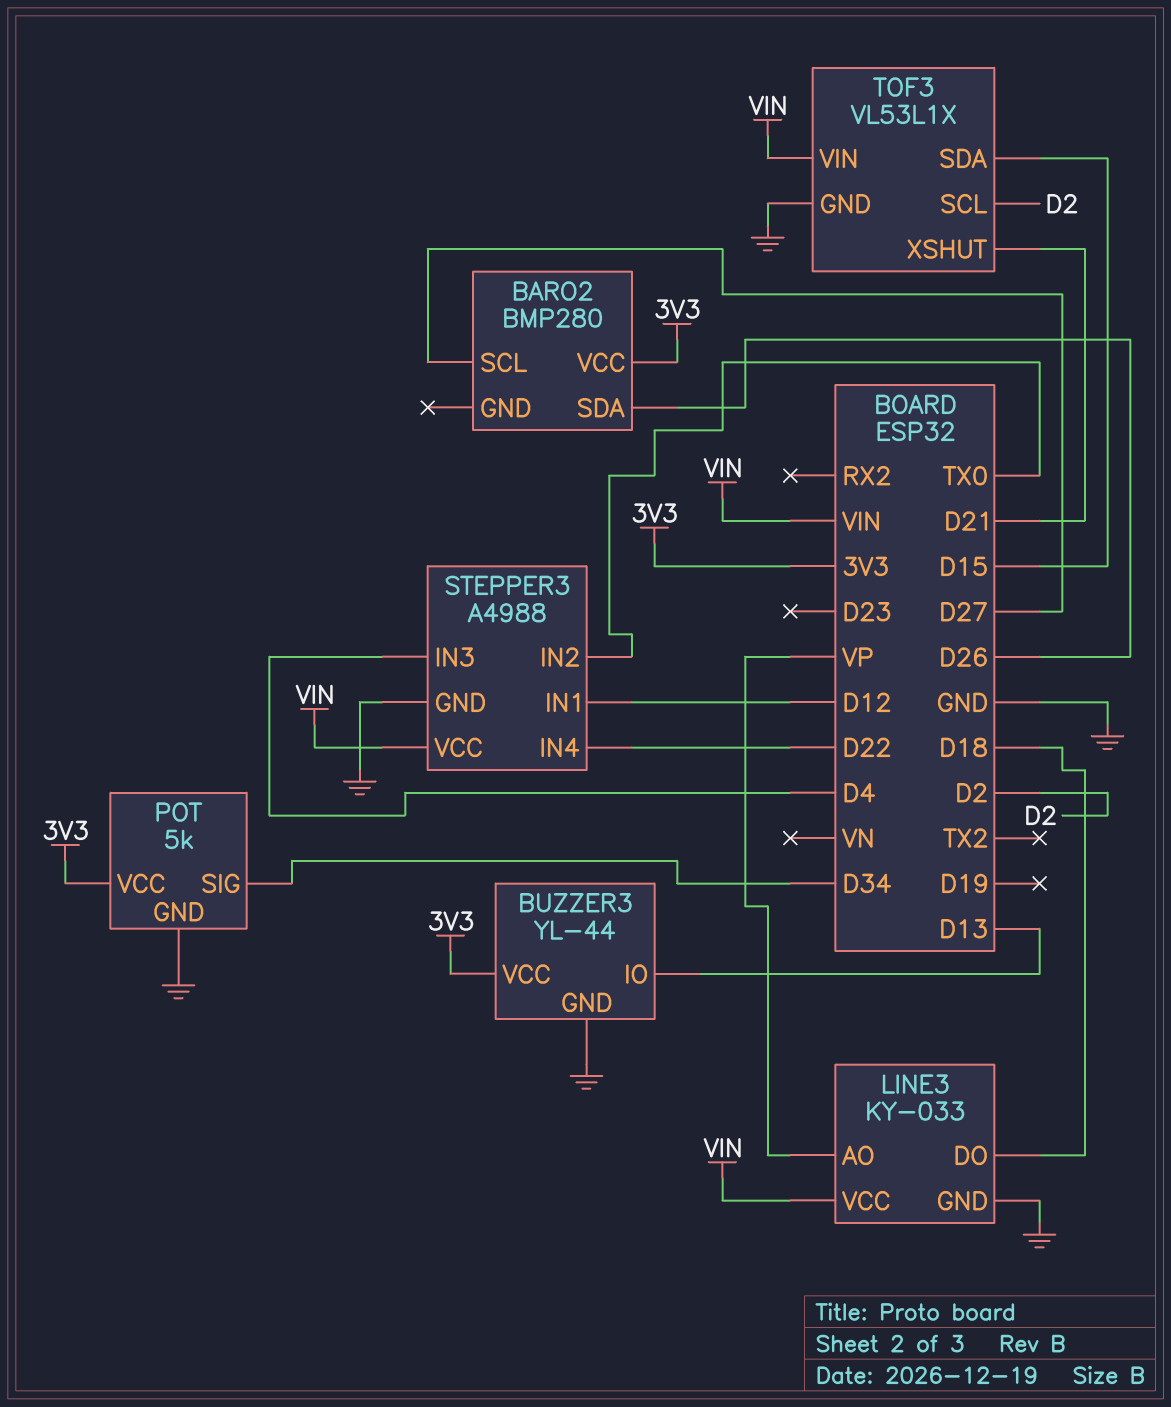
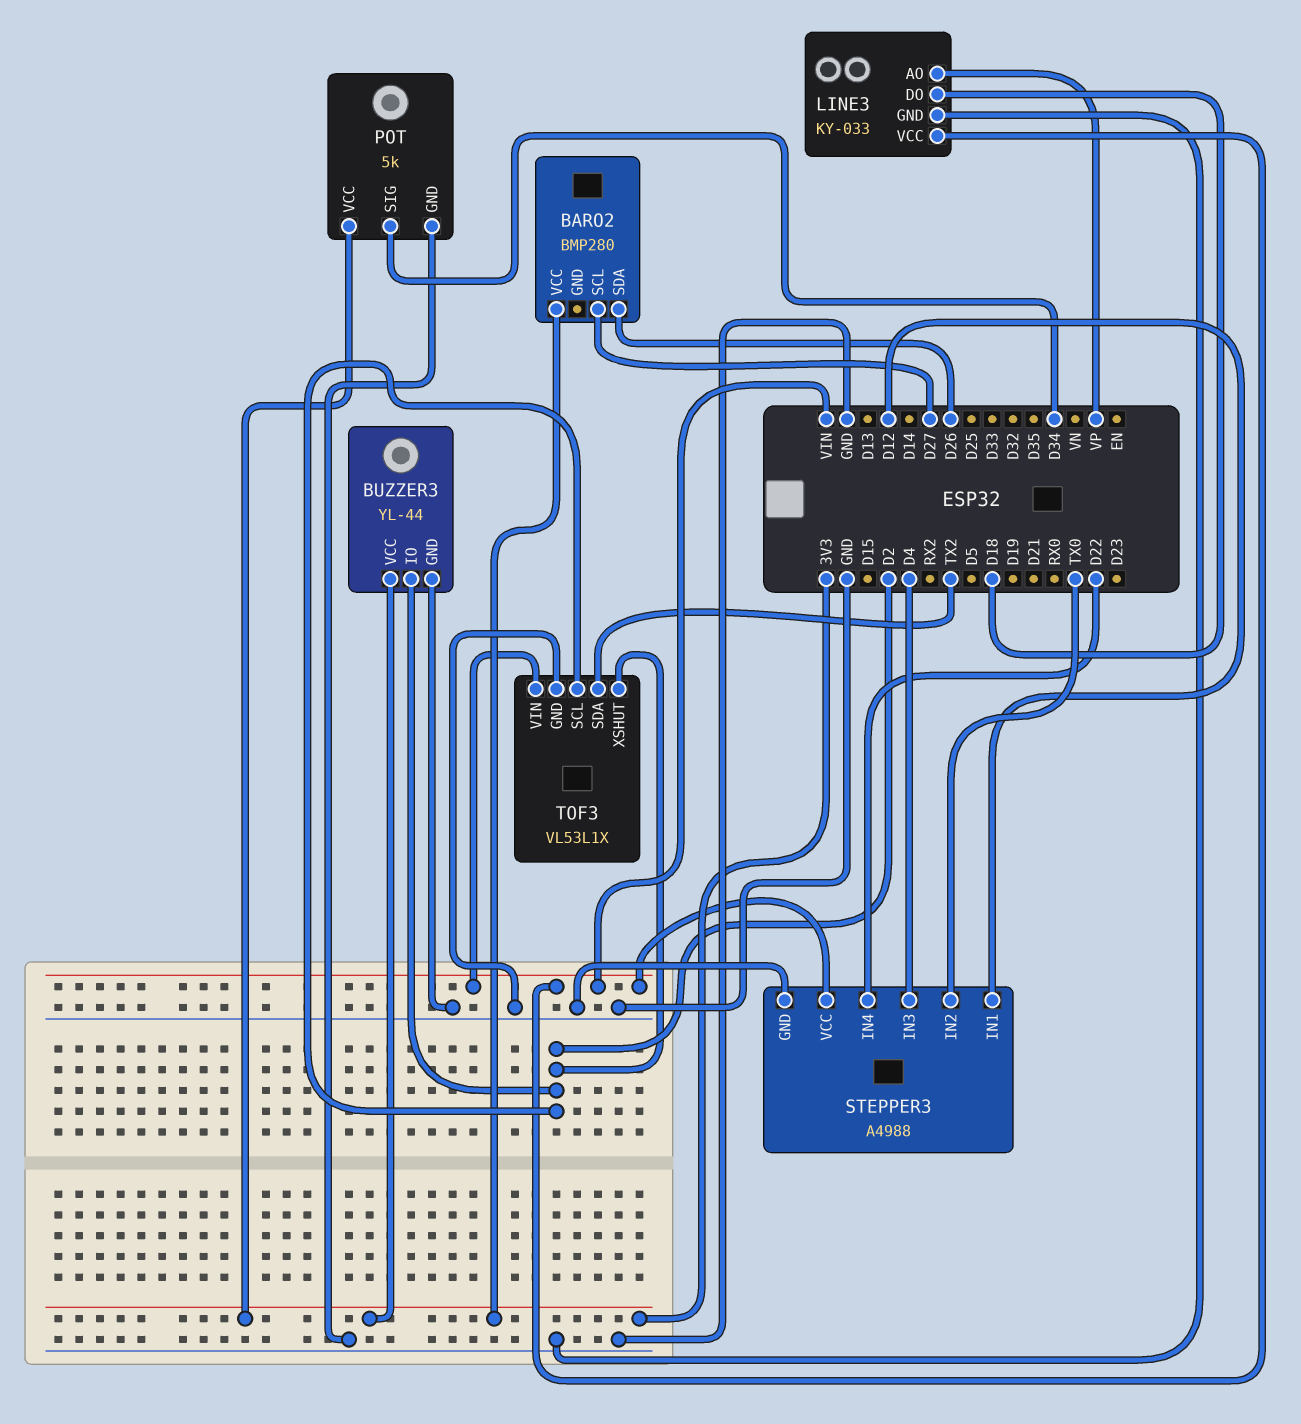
BUZZER3 pin IO: D13 -> D2
TOF3 pin SDA: D15 -> TX2
TOF3 pin XSHUT: D21 -> D2

